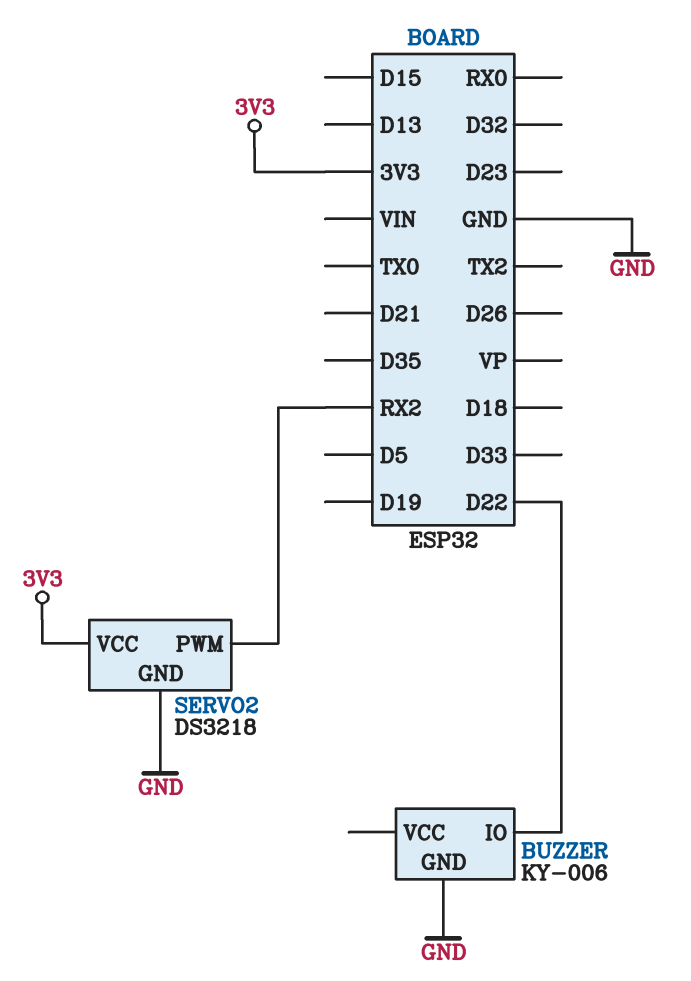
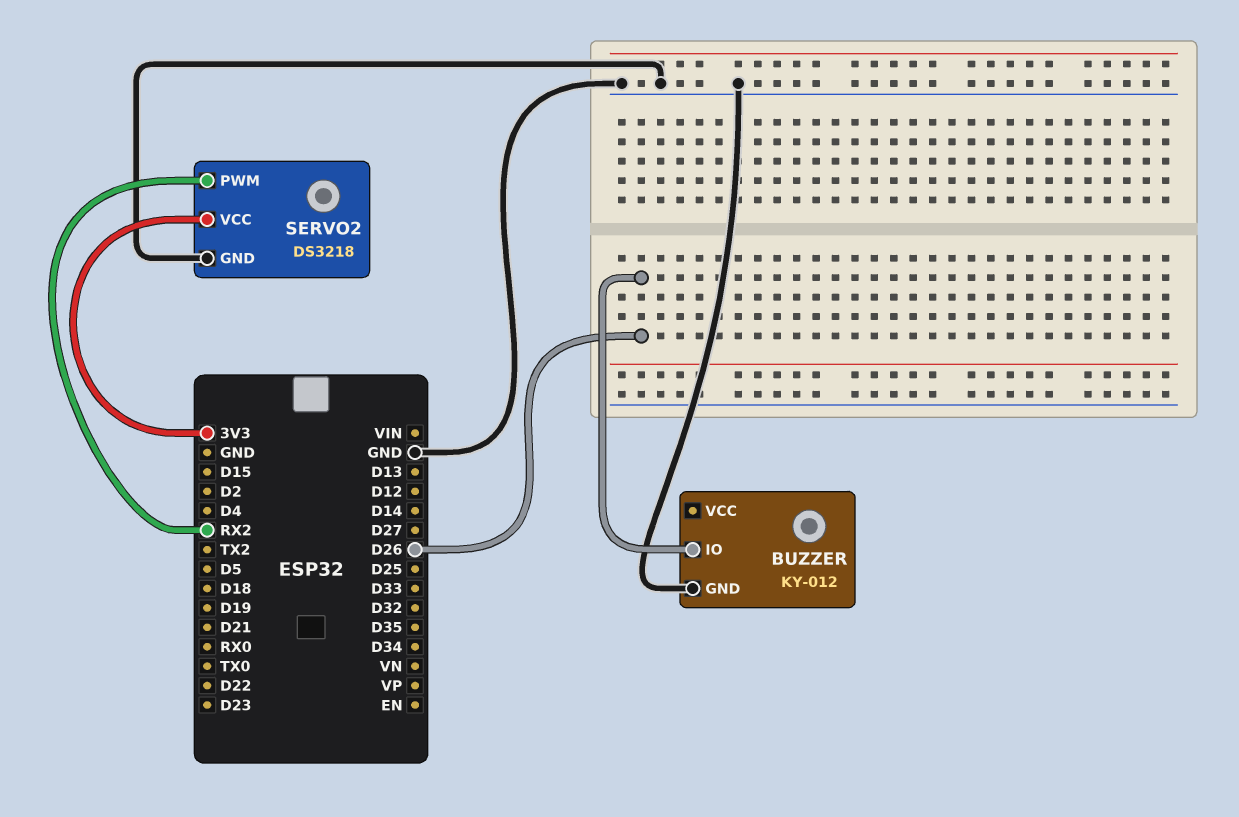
BUZZER: KY-006 -> KY-012
BUZZER pin IO: D22 -> D26

